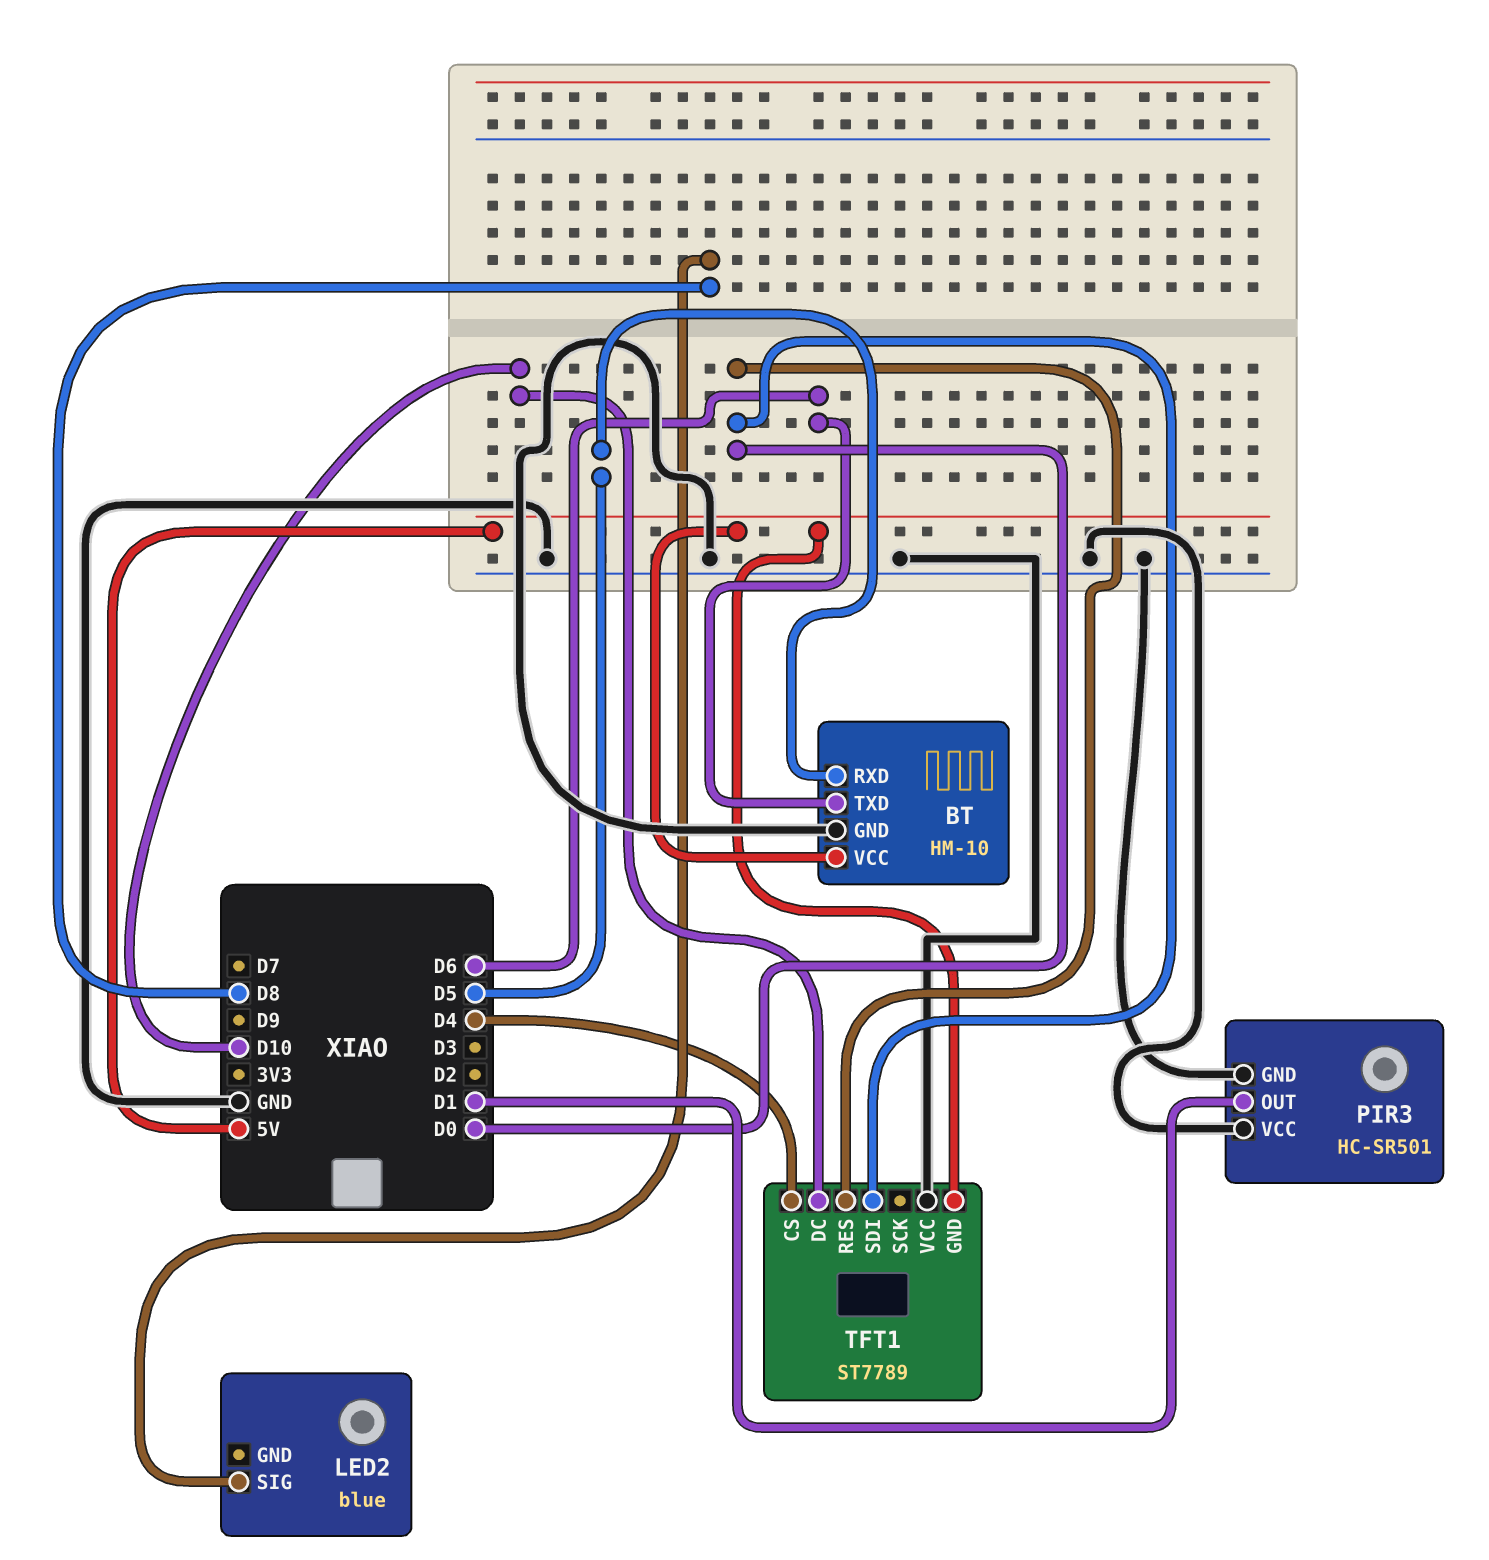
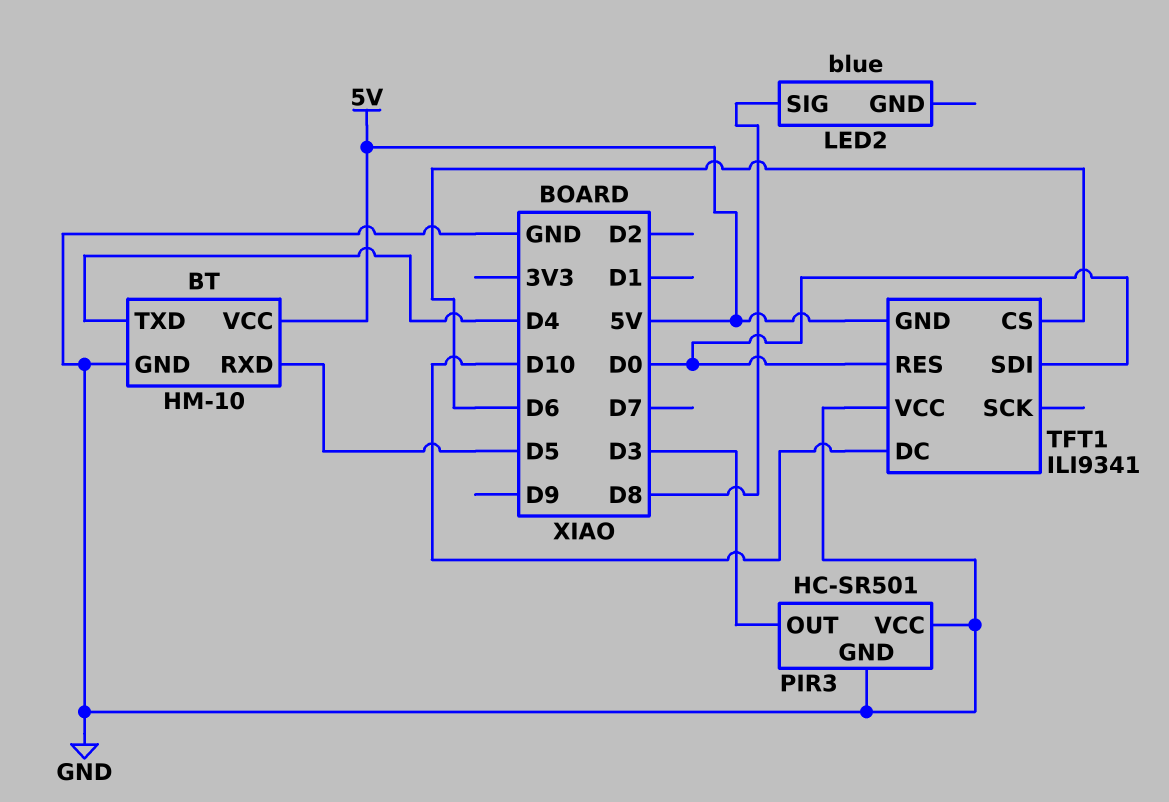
BT pin TXD: D6 -> D4
PIR3 pin OUT: D1 -> D3
TFT1: ST7789 -> ILI9341
TFT1 pin CS: D4 -> D6

